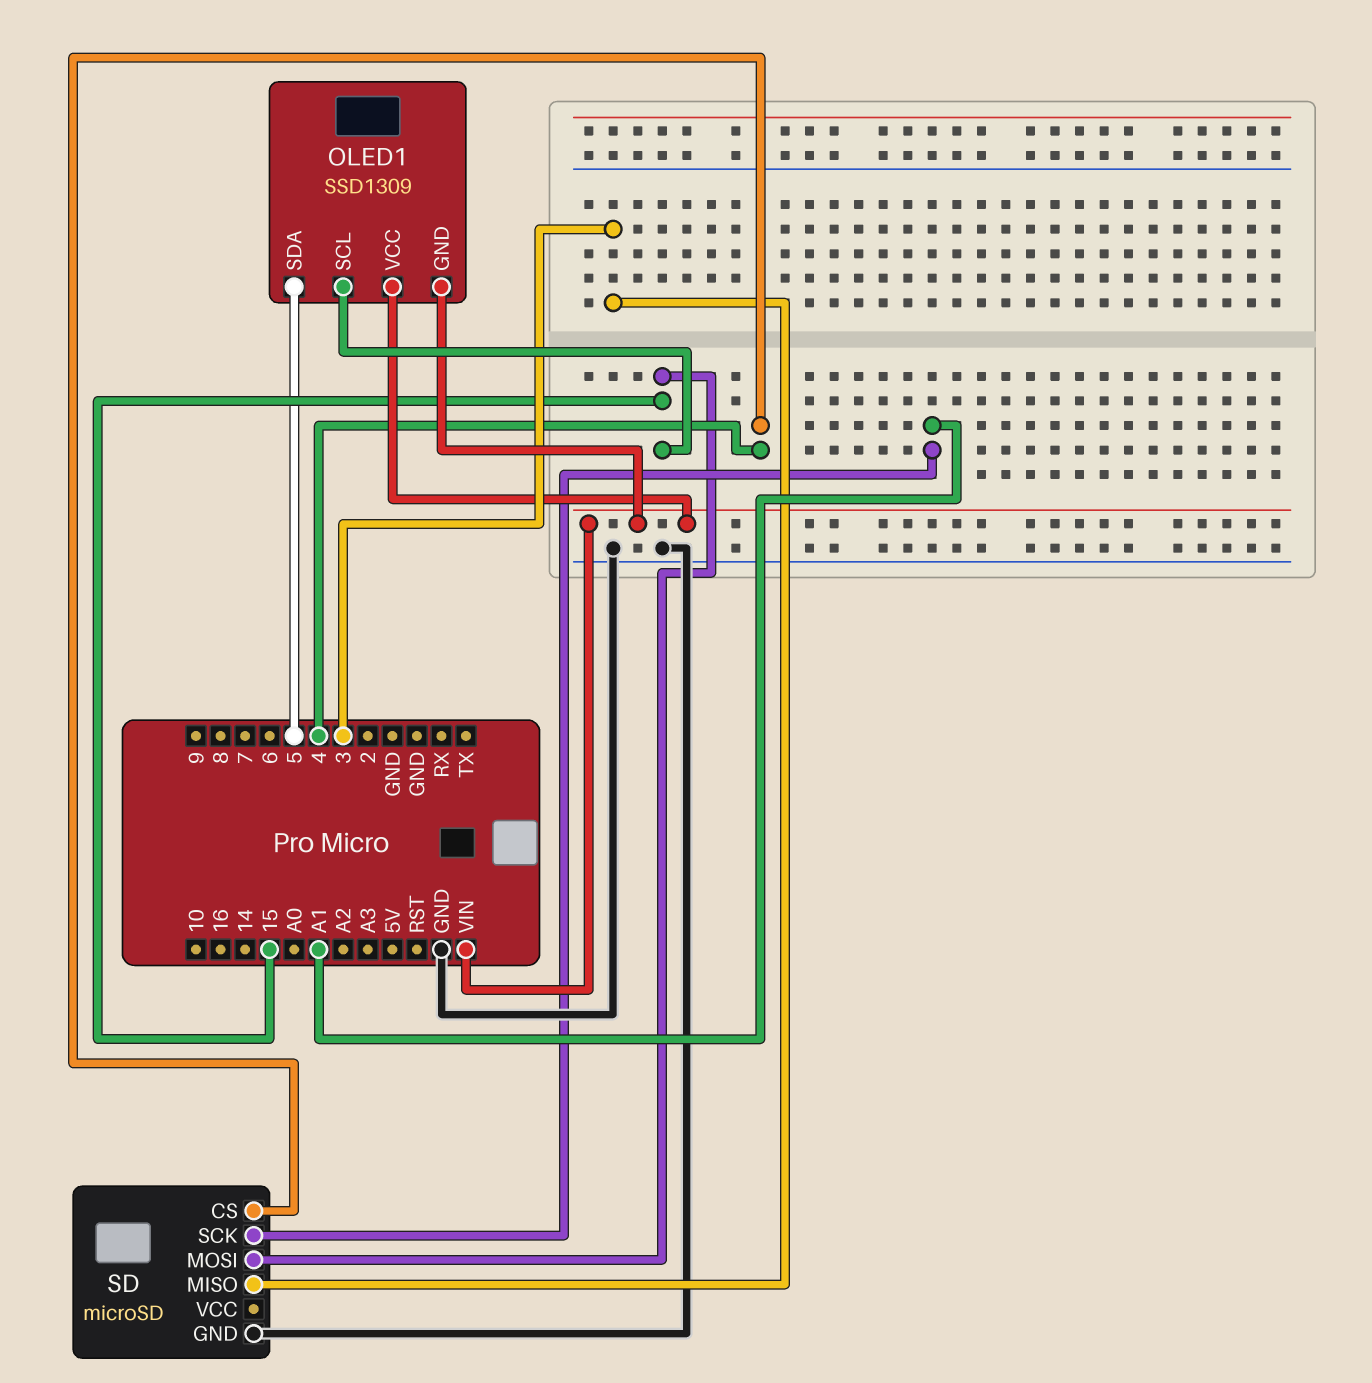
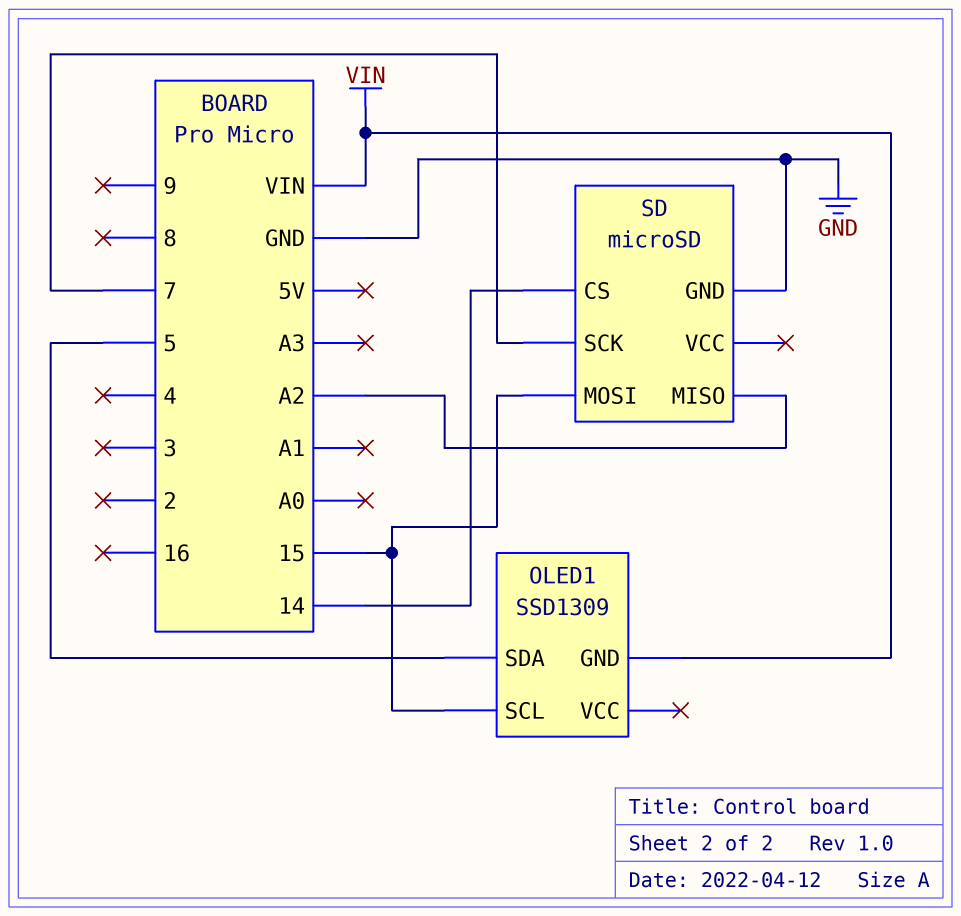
OLED1 pin VCC: VIN -> none
SD pin CS: 4 -> 14
SD pin MISO: 3 -> A2
SD pin SCK: A1 -> 7

